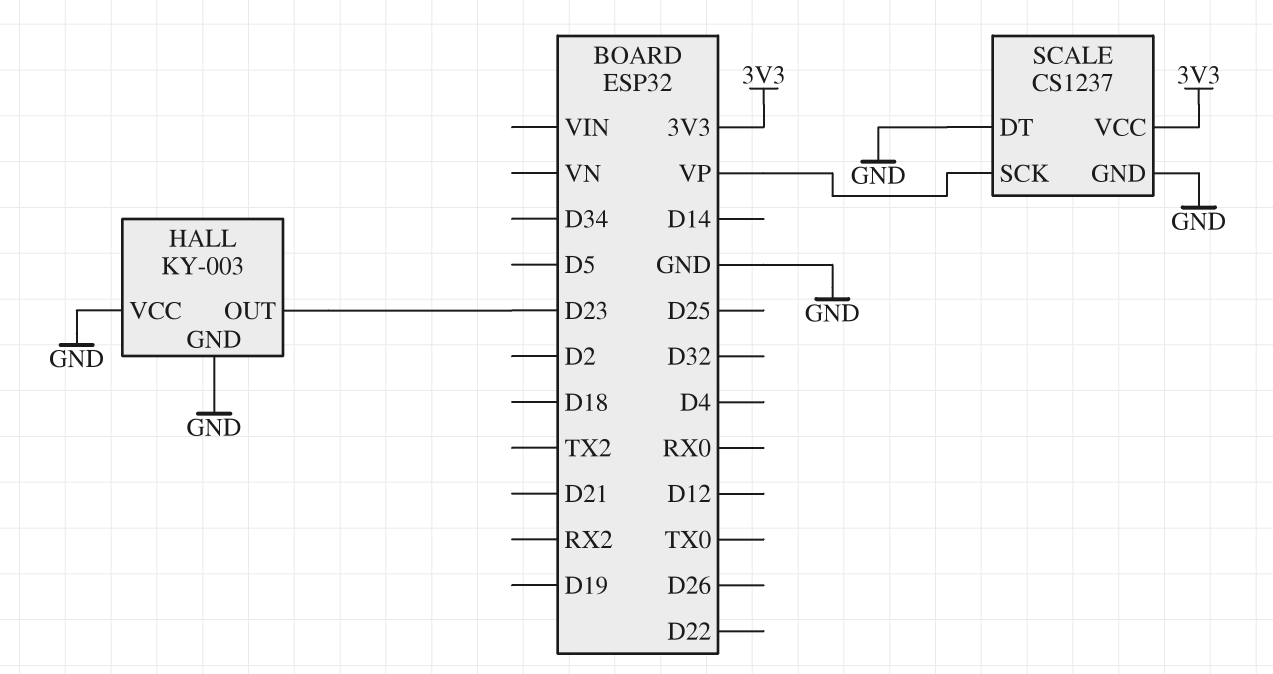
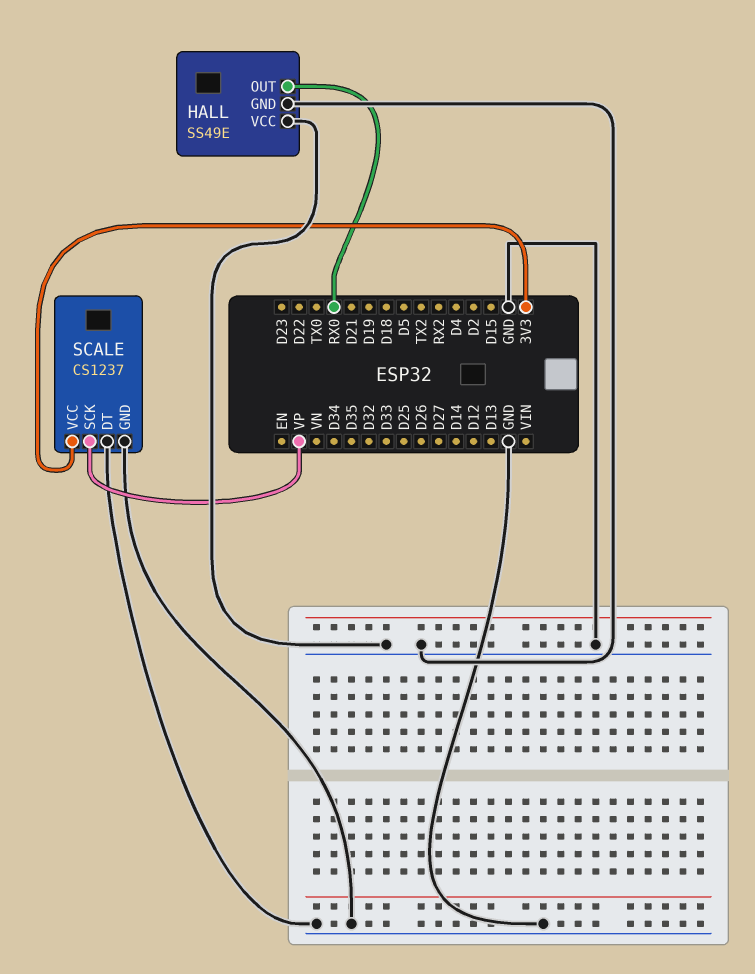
HALL: KY-003 -> SS49E
HALL pin OUT: D23 -> RX0

